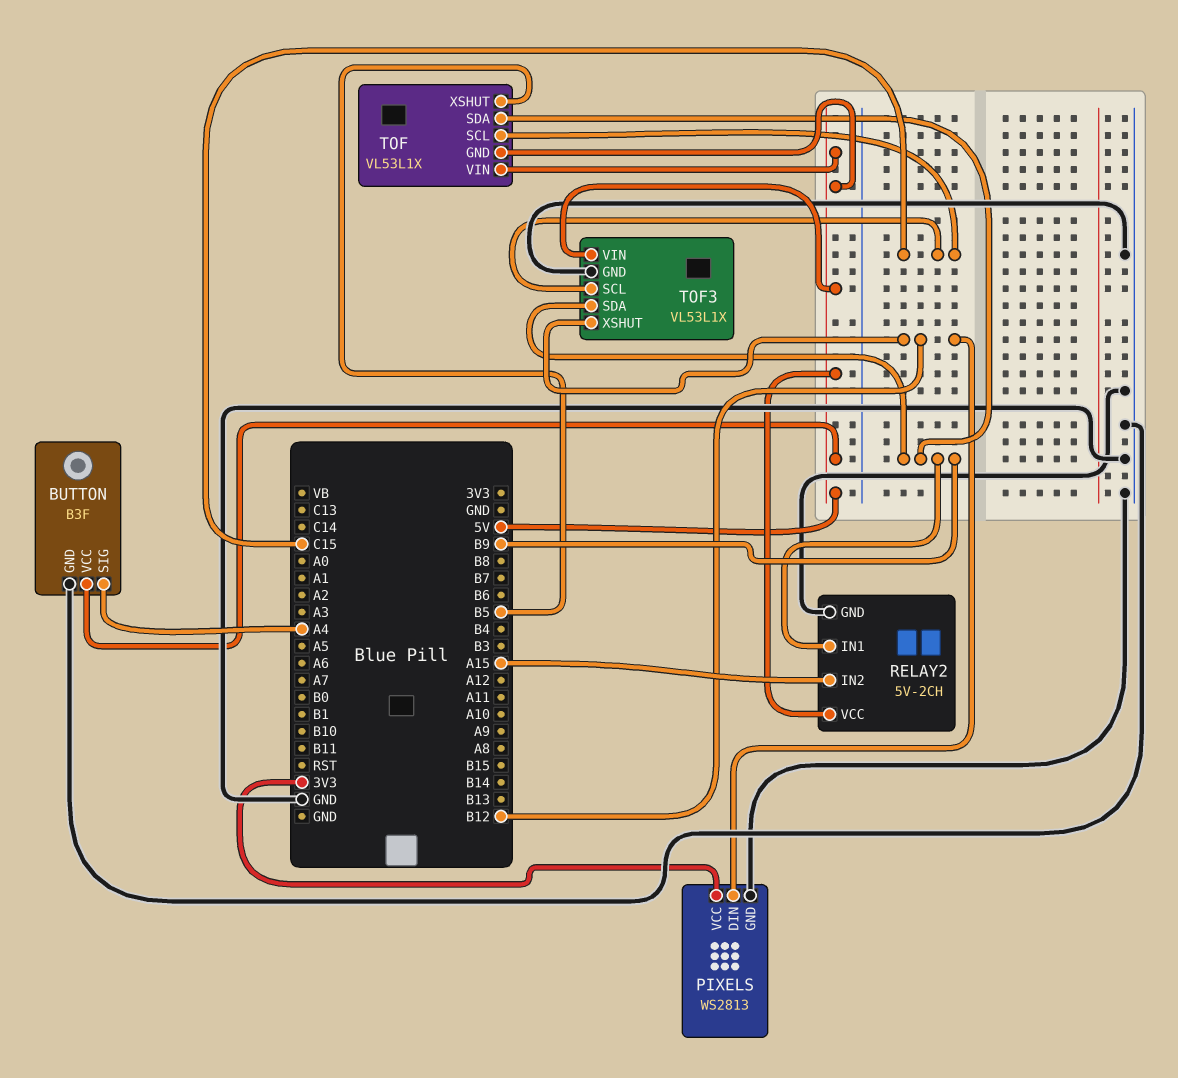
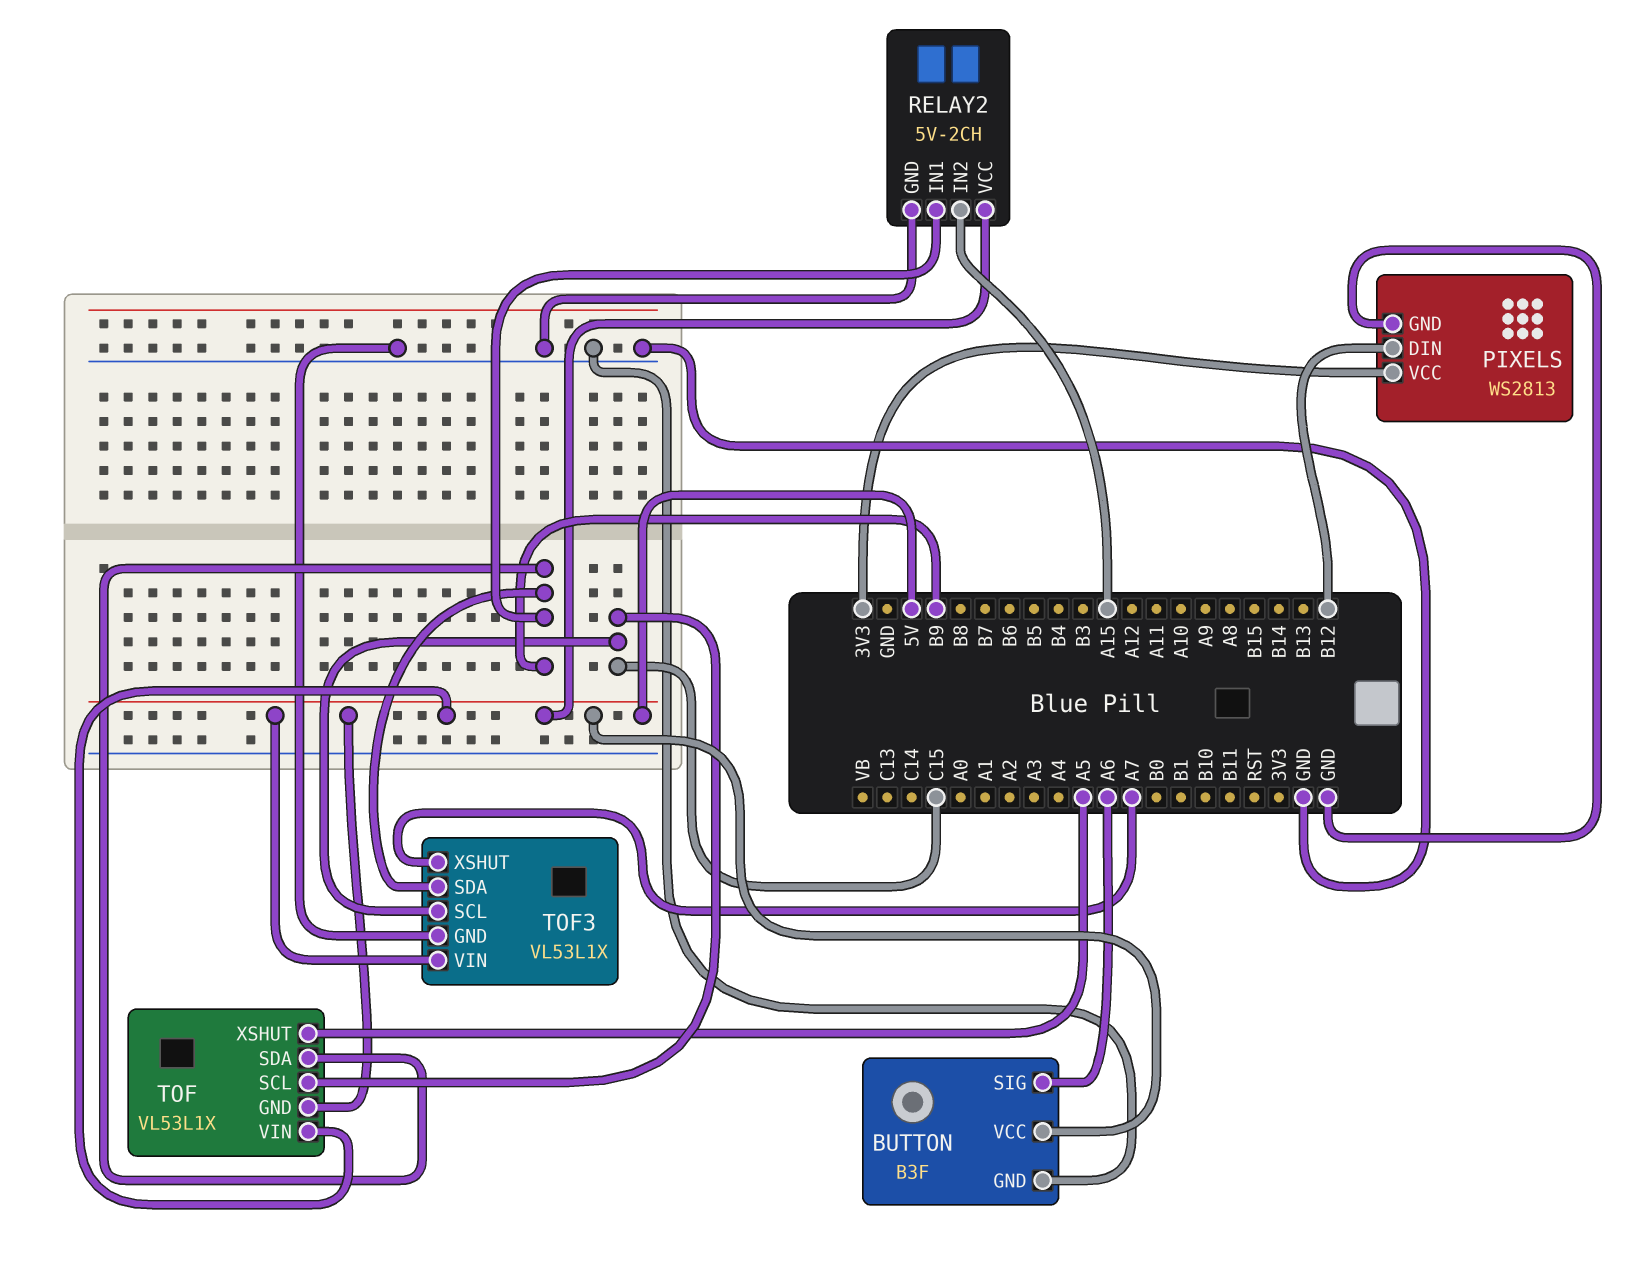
BUTTON pin SIG: A4 -> A6
TOF pin XSHUT: B5 -> A5
TOF3 pin XSHUT: B12 -> A7

